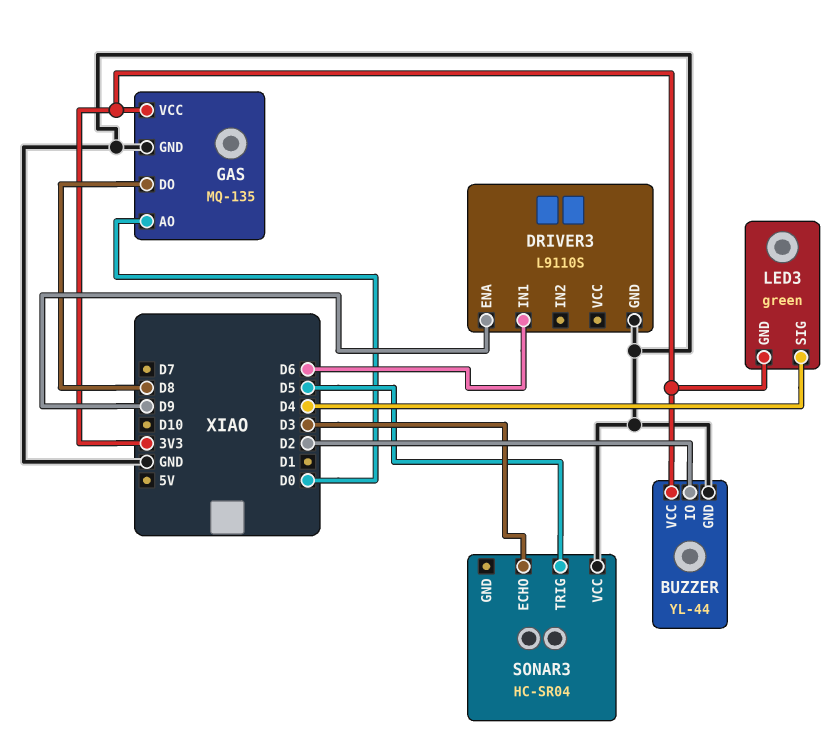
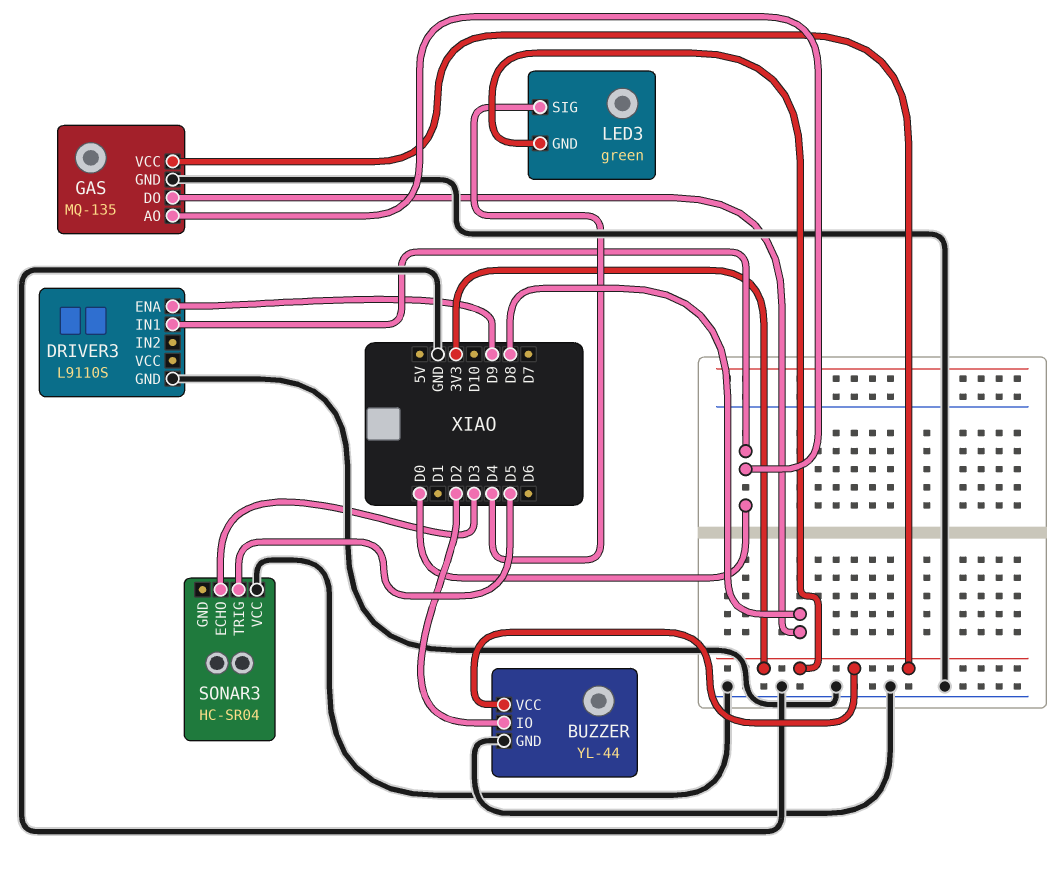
DRIVER3 pin IN1: D6 -> D0

